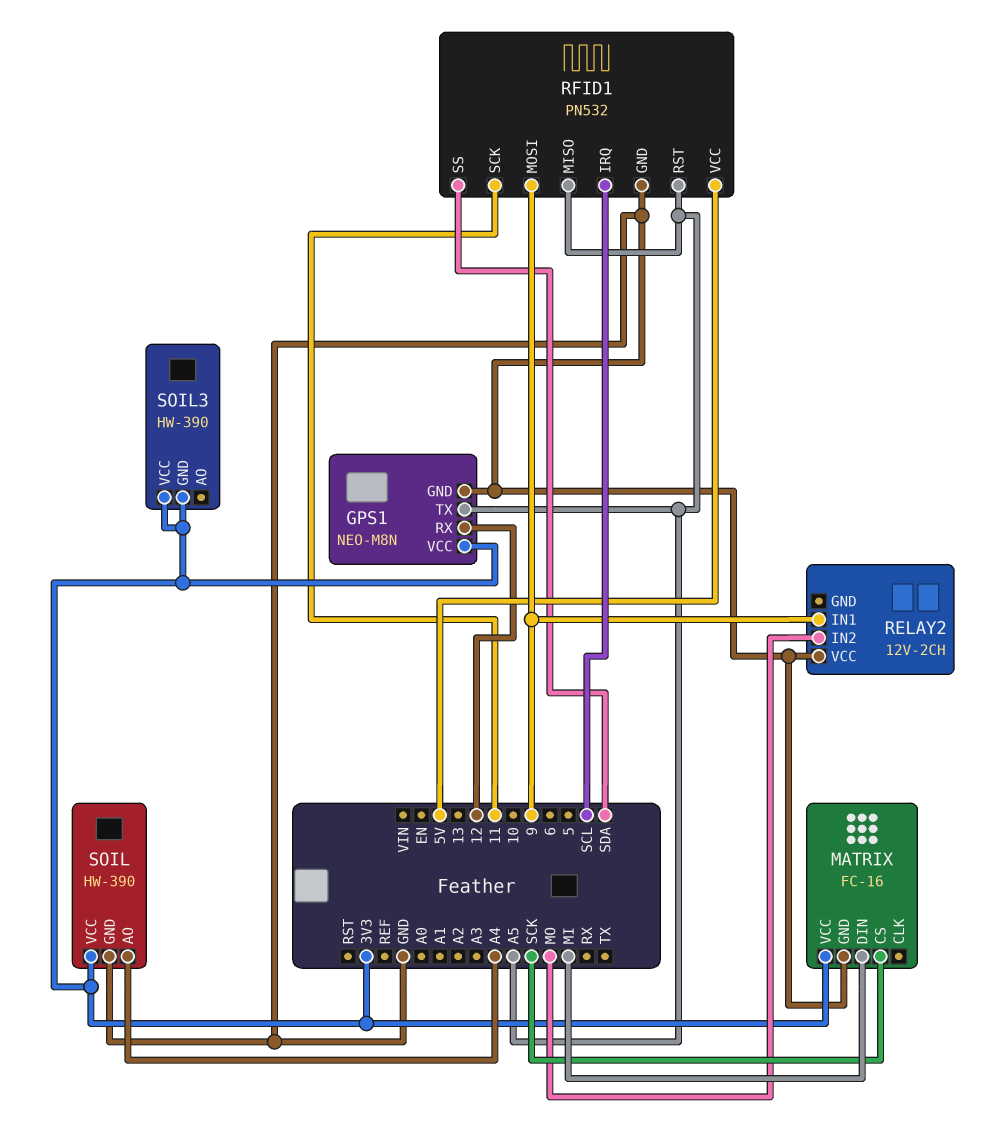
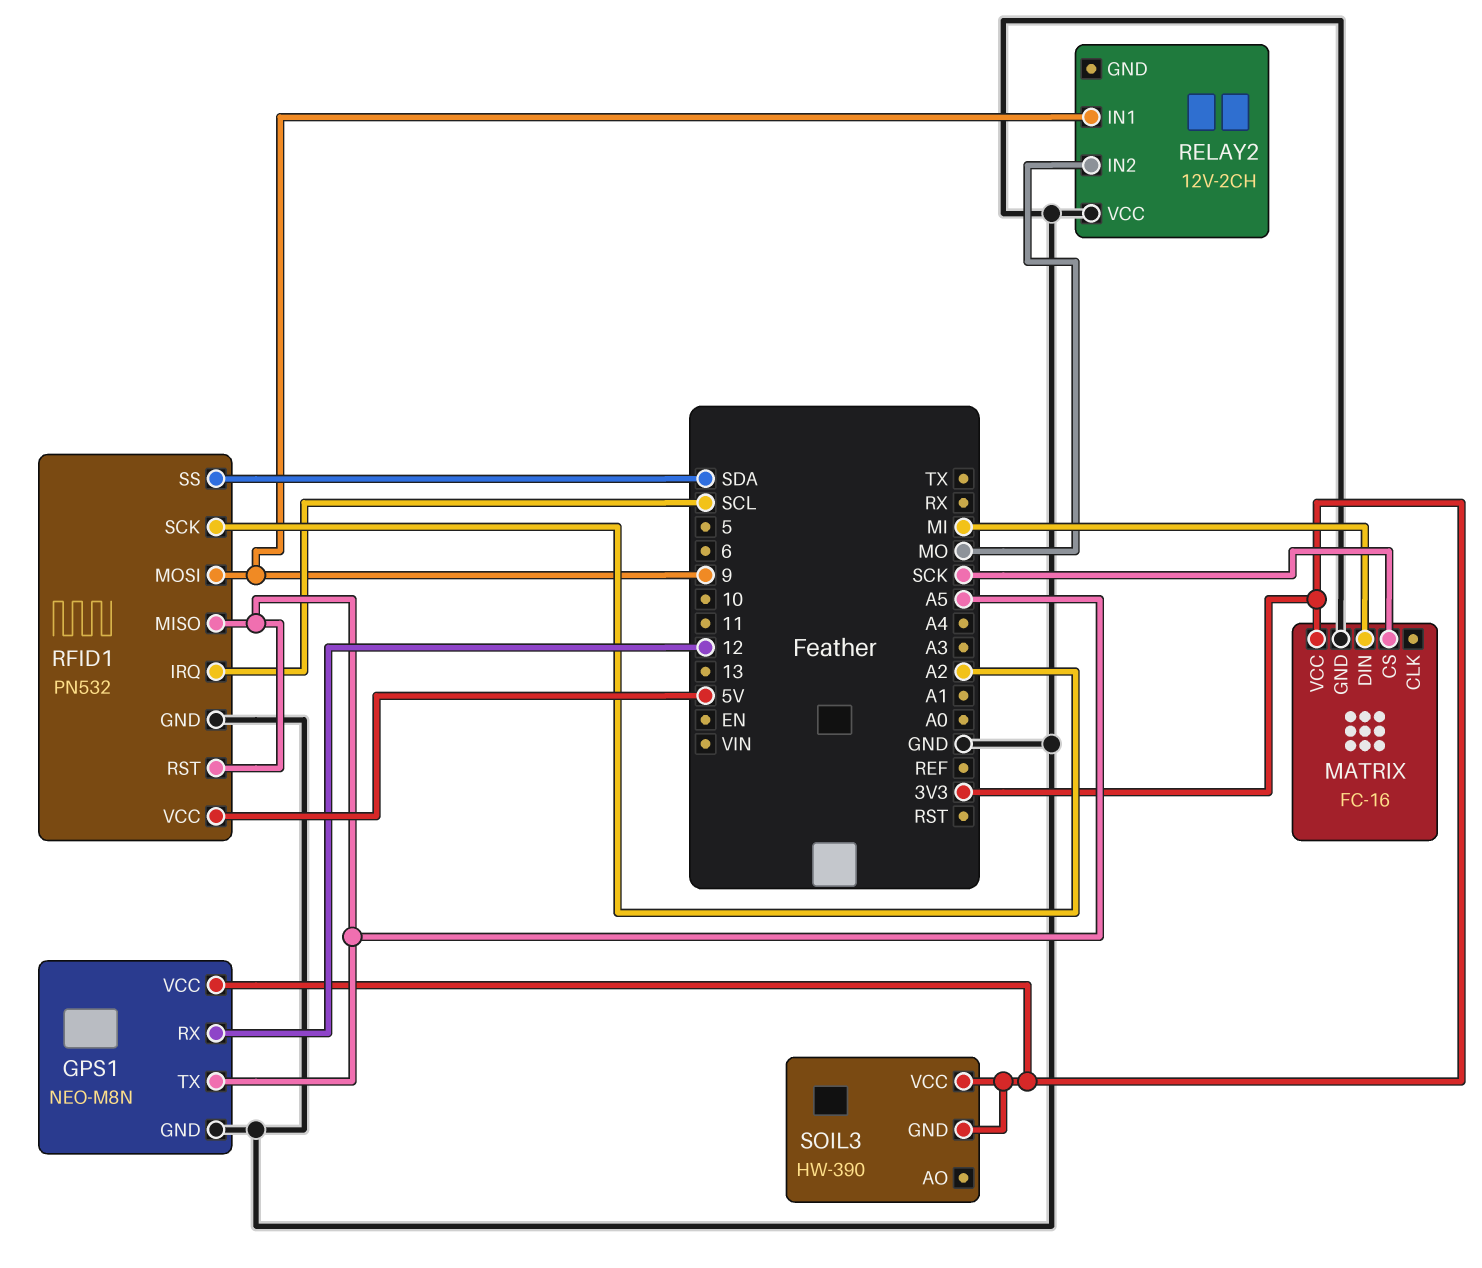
RFID1 pin SCK: 11 -> A2
SOIL: HW-390 -> none
SOIL pin AO: A4 -> none
SOIL pin GND: GND -> none
SOIL pin VCC: 3V3 -> none

